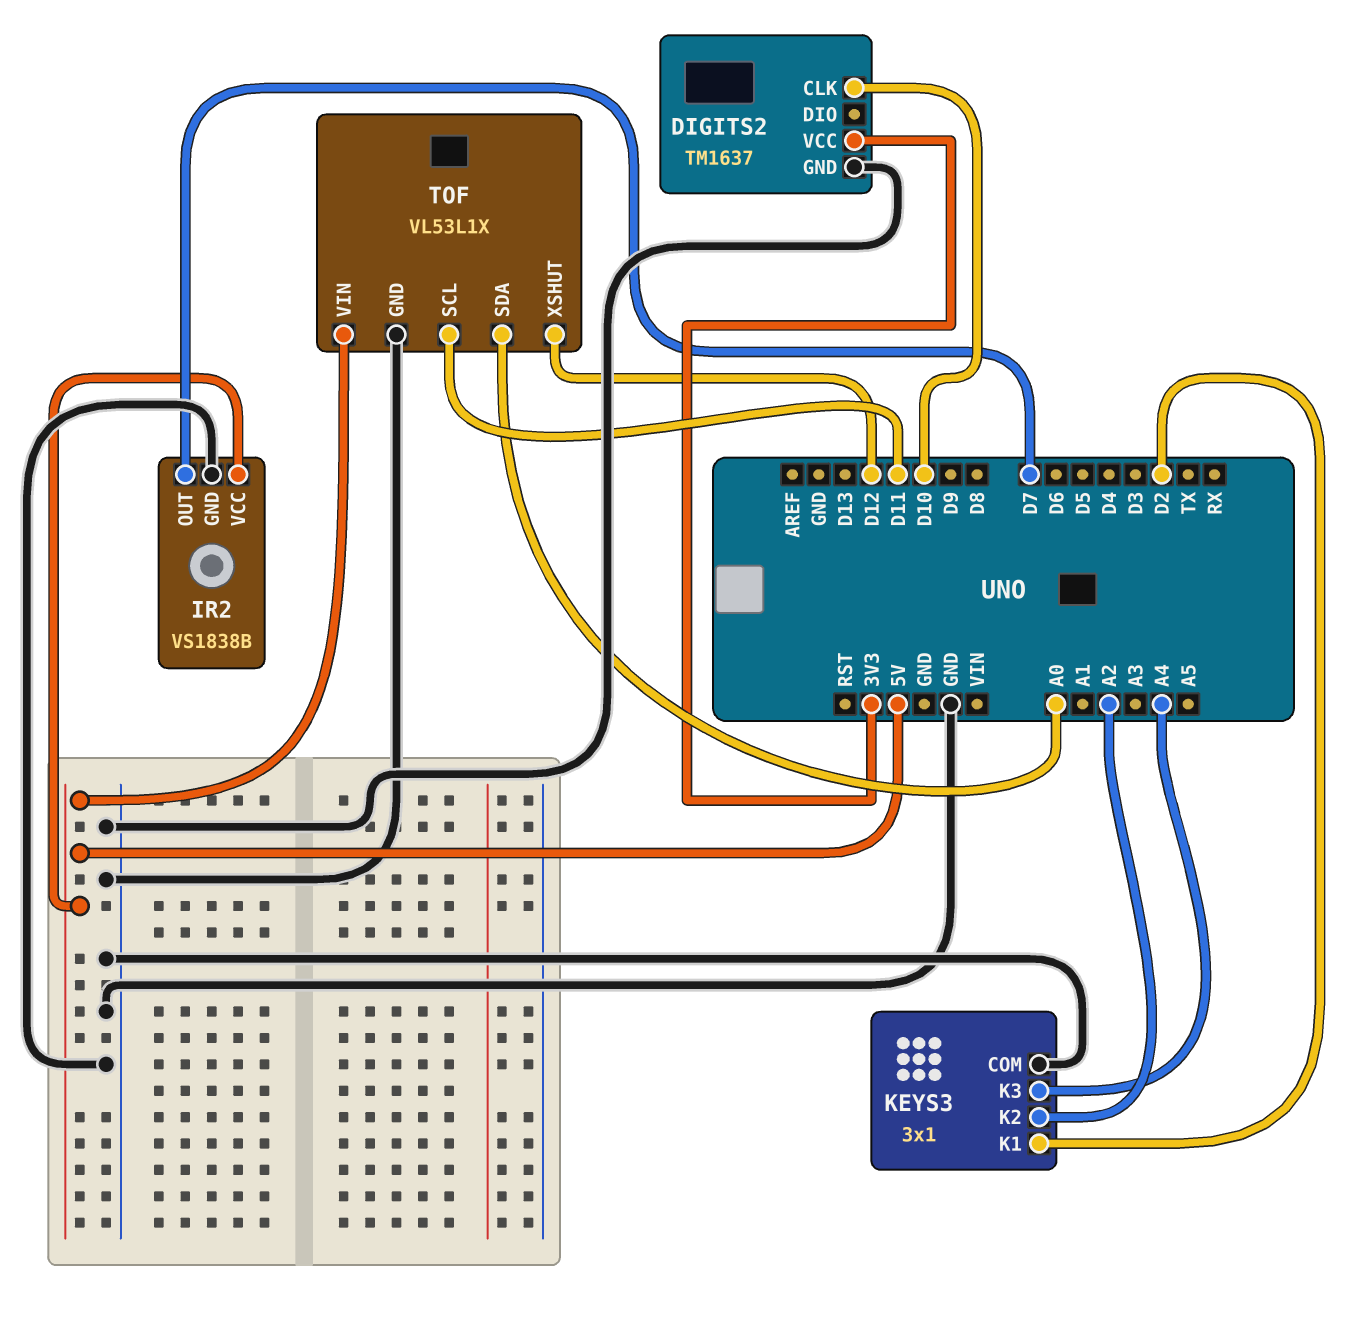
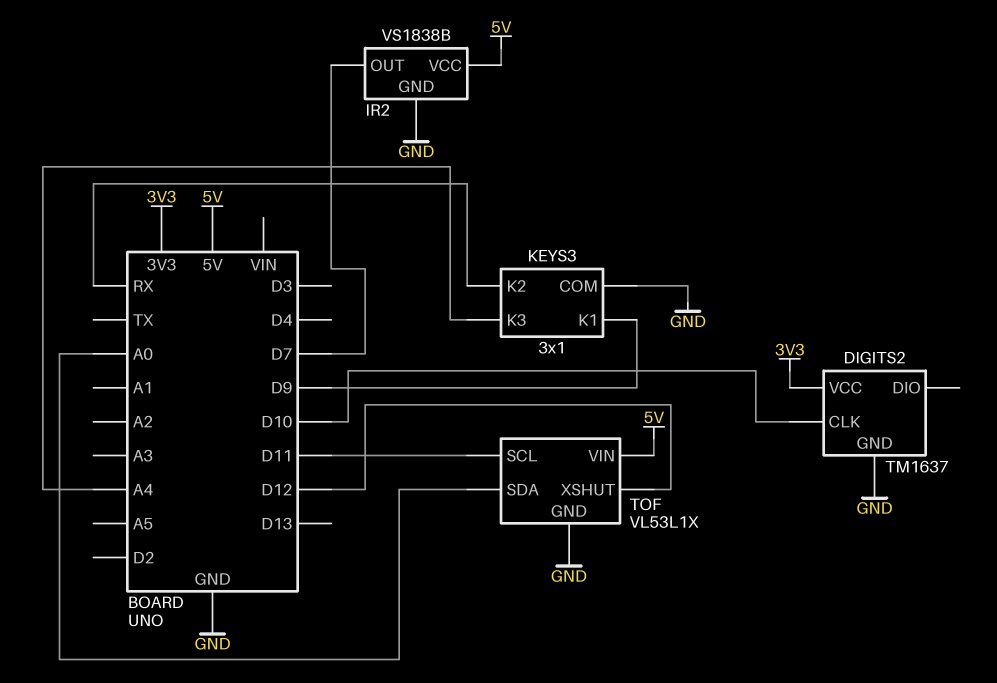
KEYS3 pin K1: D2 -> D9
KEYS3 pin K2: A2 -> RX

